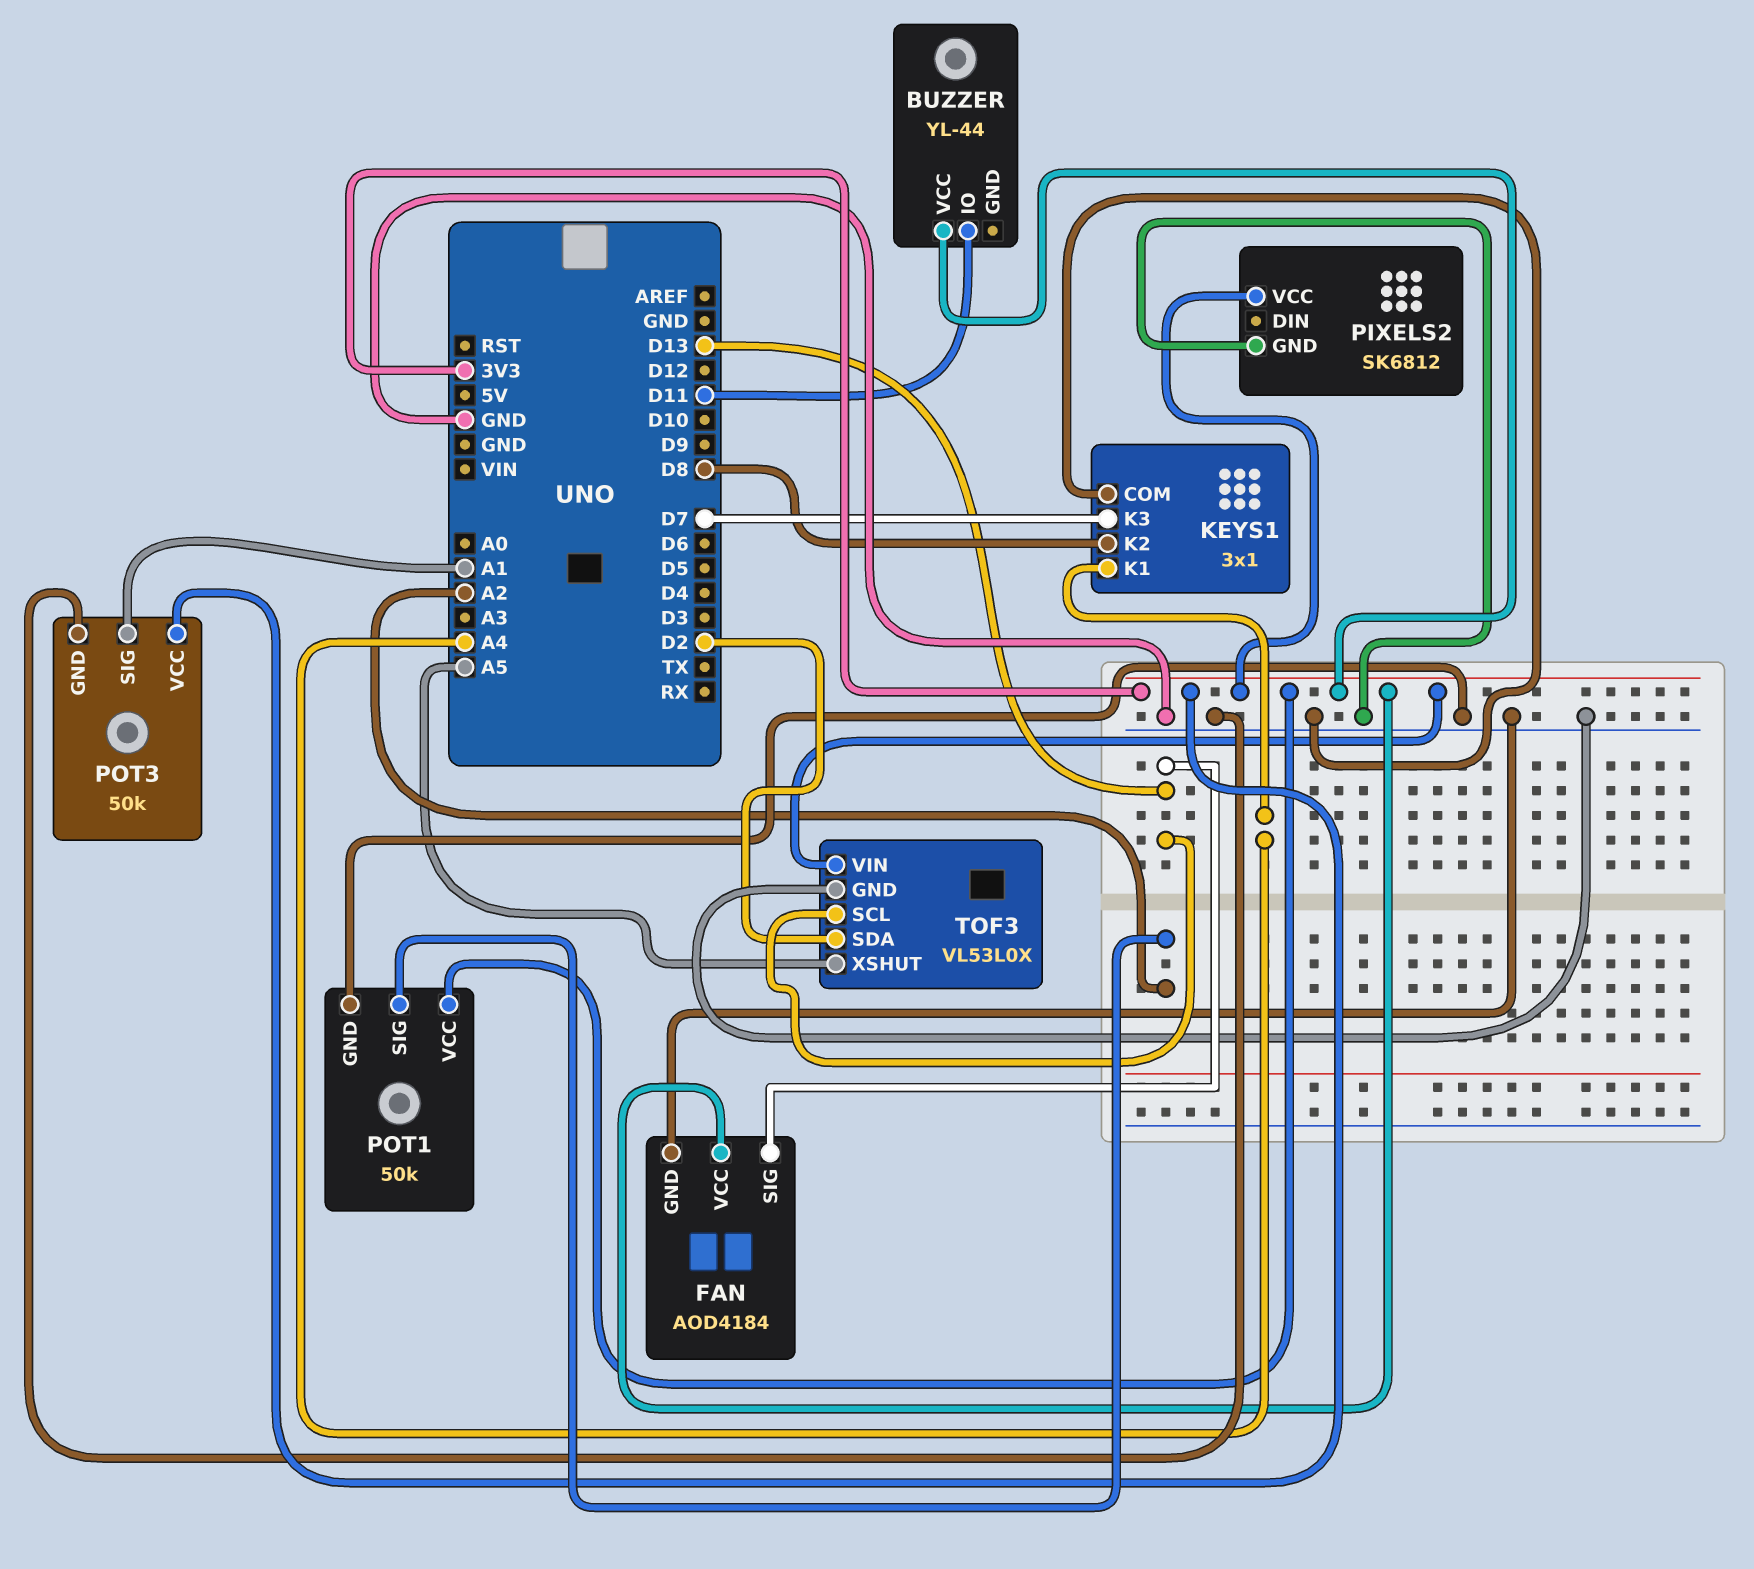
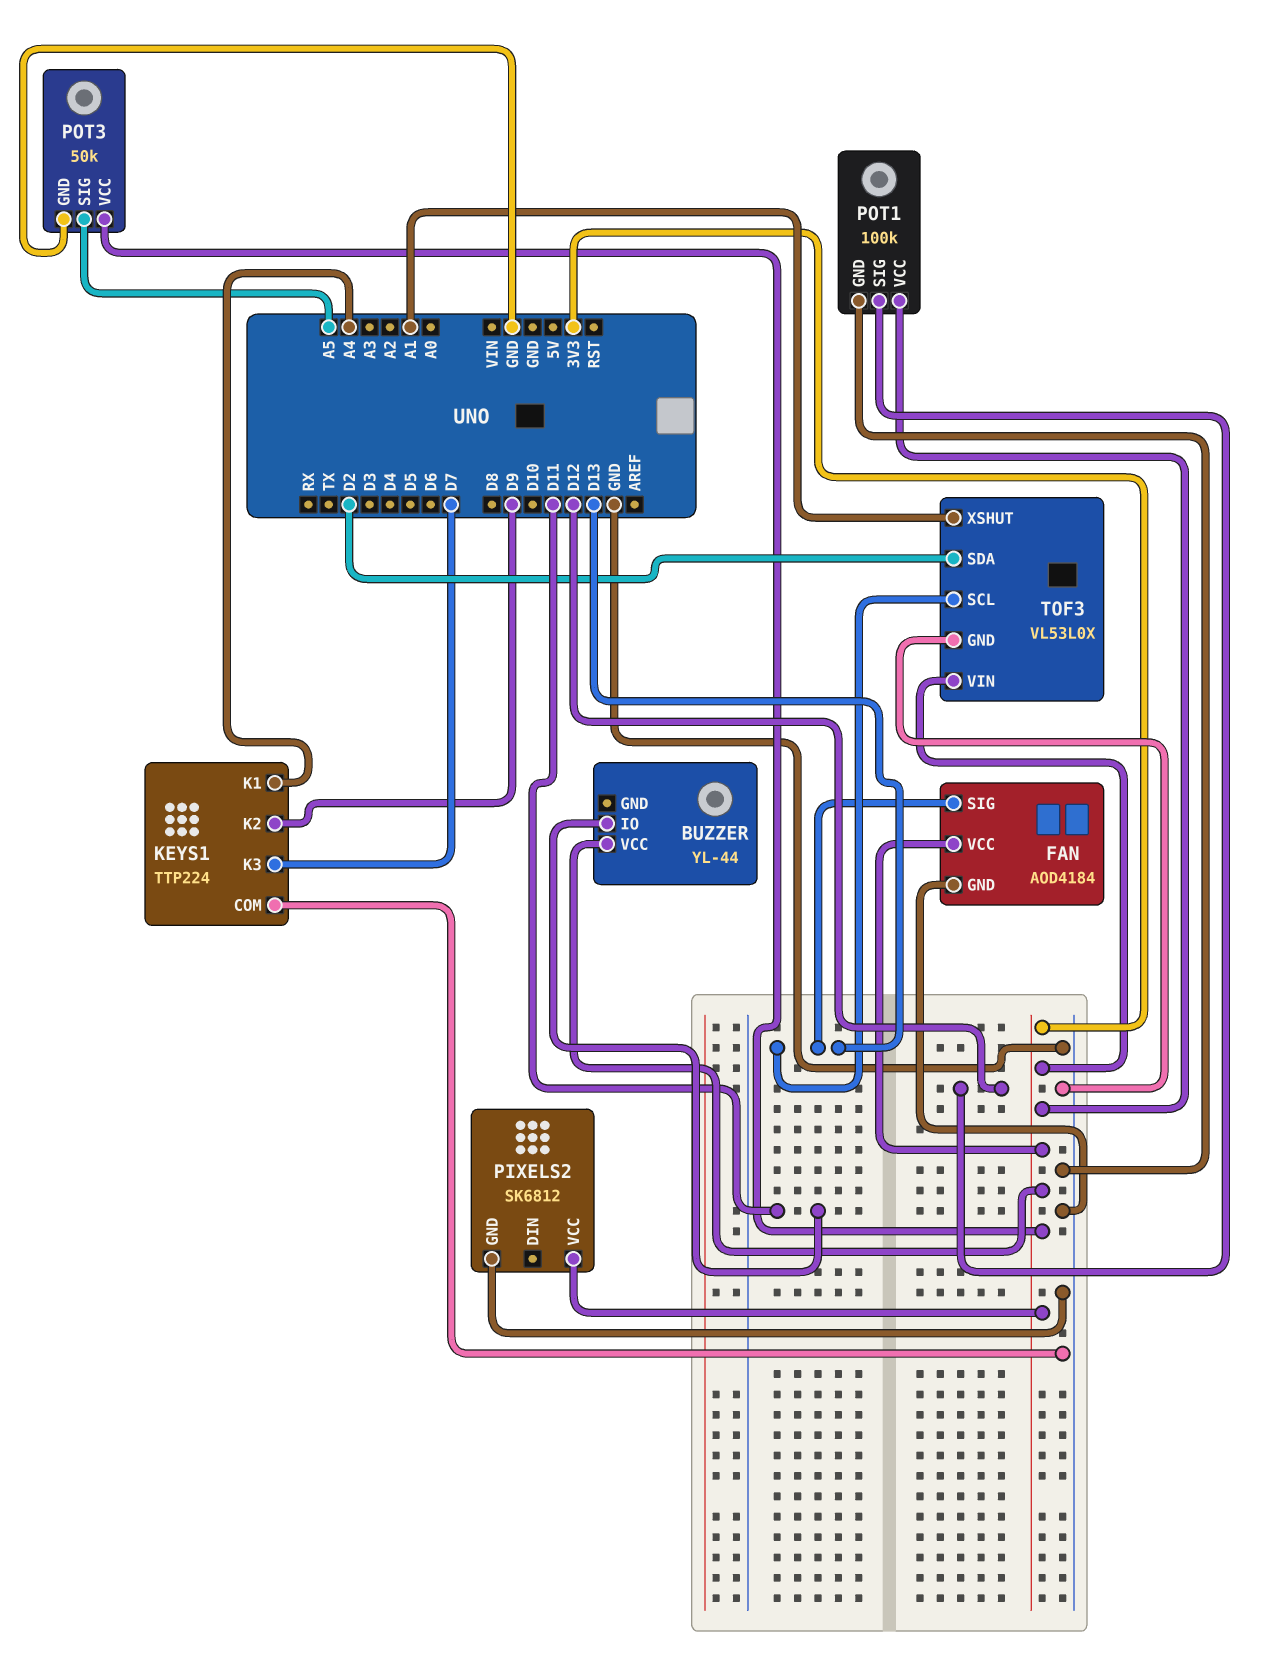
KEYS1: 3x1 -> TTP224
KEYS1 pin K2: D8 -> D9
POT1: 50k -> 100k
POT1 pin SIG: A2 -> D12
POT3 pin SIG: A1 -> A5
TOF3 pin XSHUT: A5 -> A1

